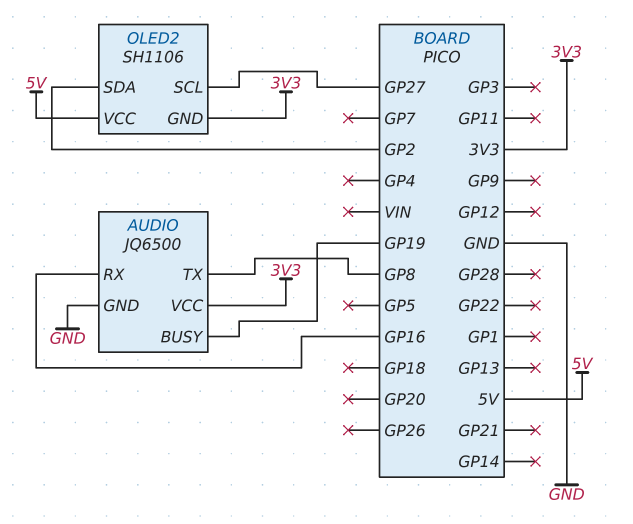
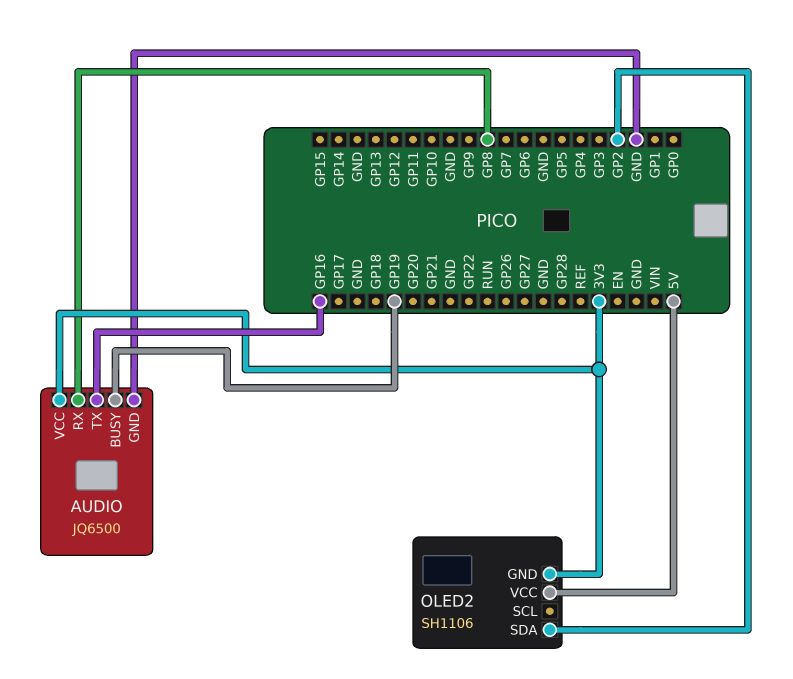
AUDIO pin RX: GP16 -> GP8
AUDIO pin TX: GP8 -> GP16
OLED2 pin SCL: GP27 -> none

